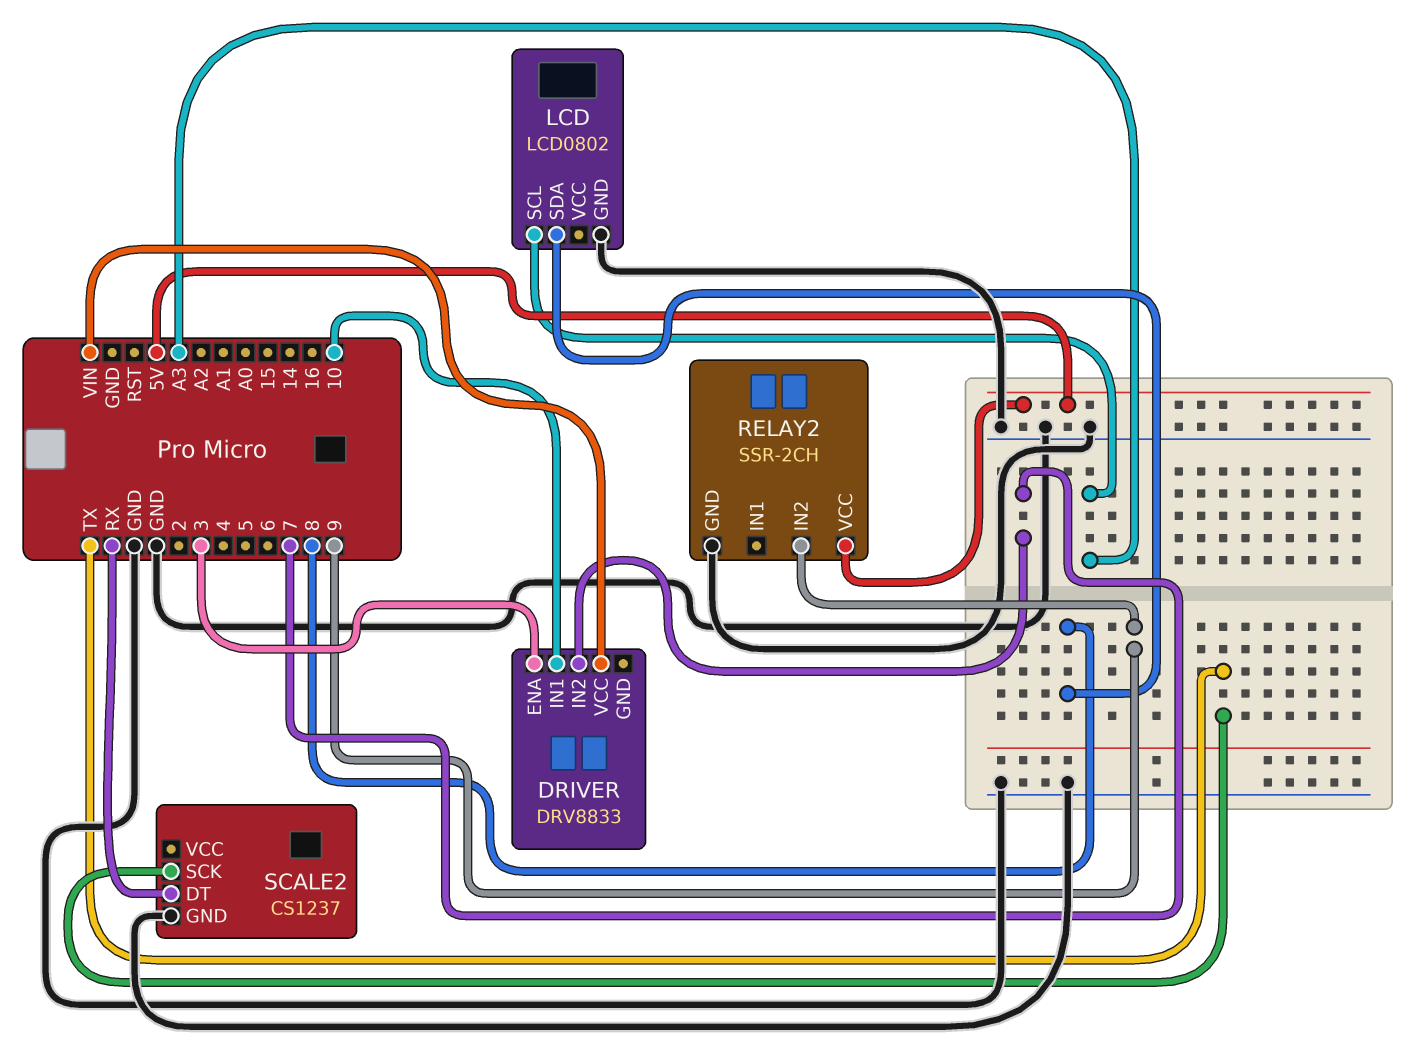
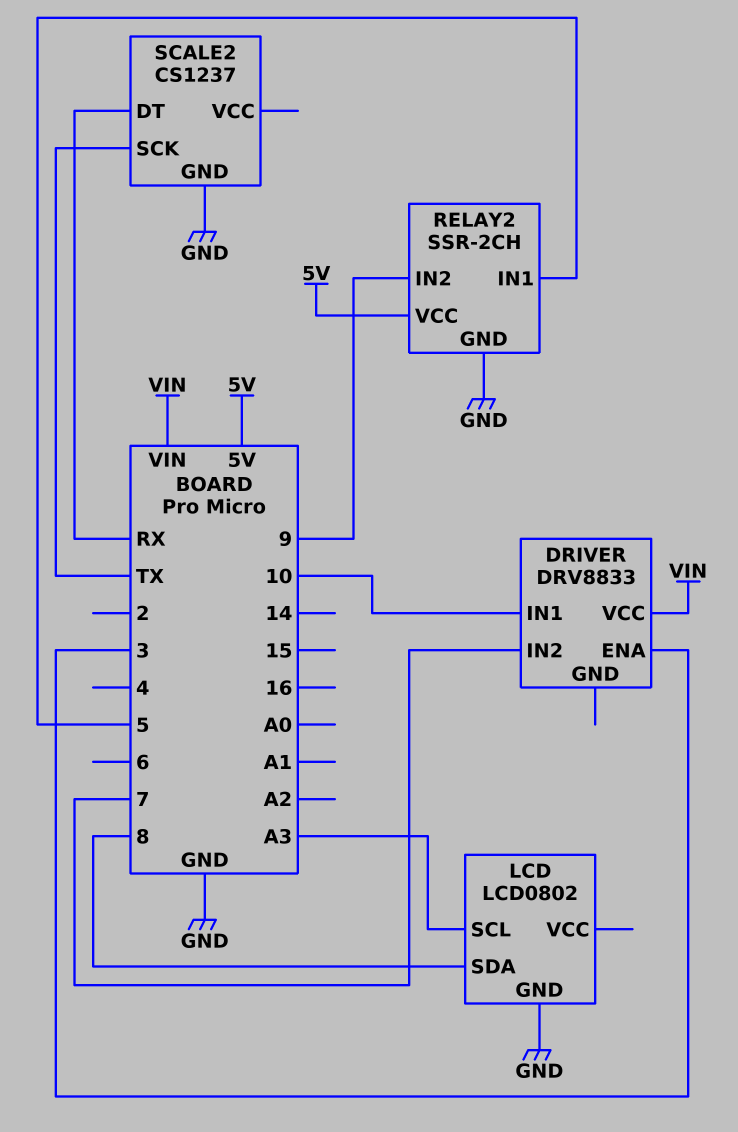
RELAY2 pin IN1: none -> 5

